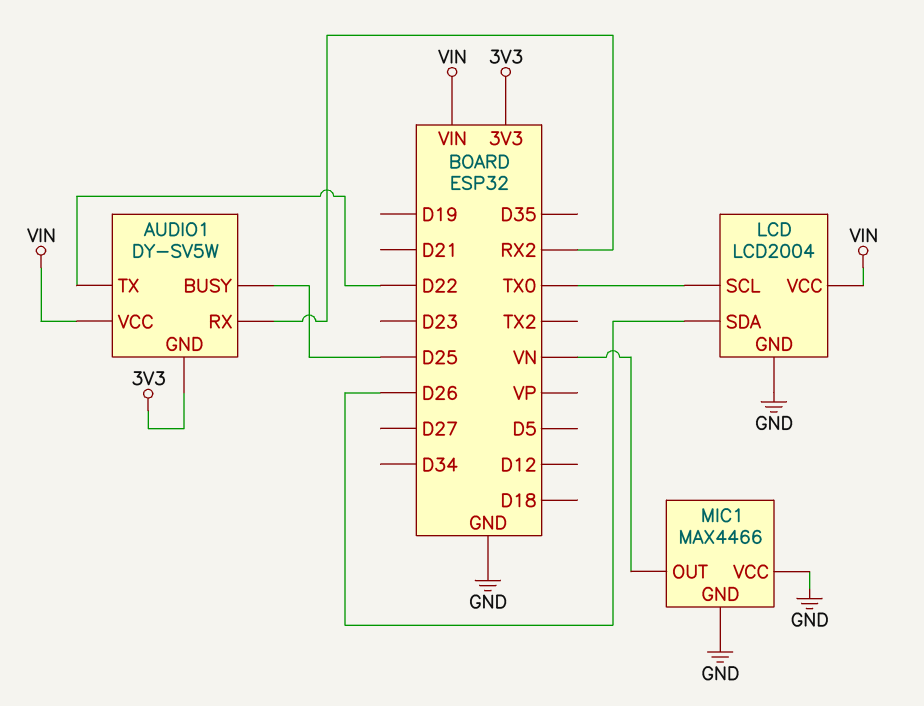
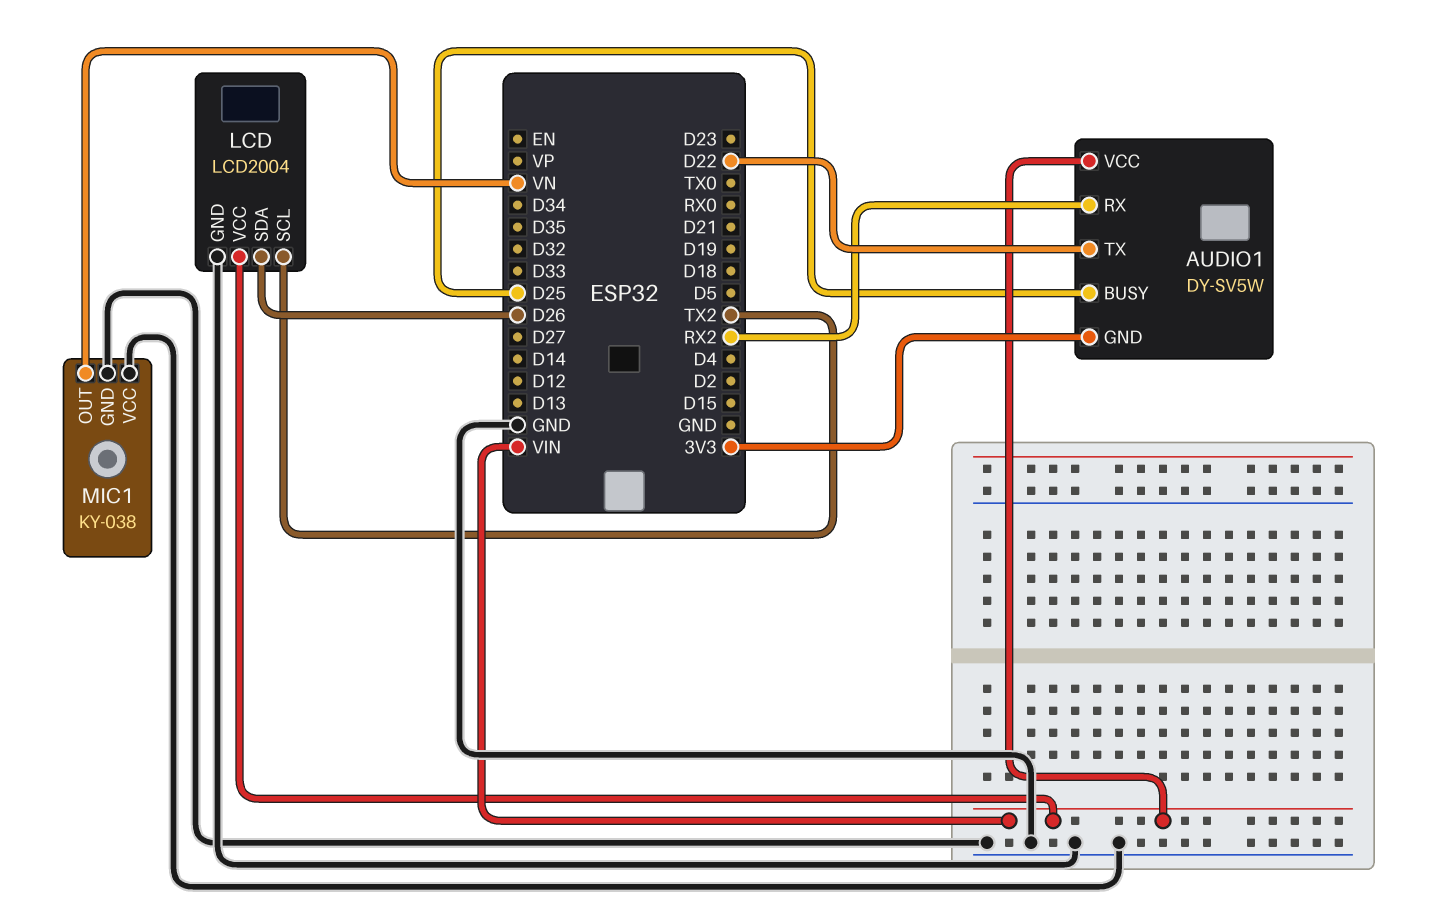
LCD pin SCL: TX0 -> TX2
MIC1: MAX4466 -> KY-038

